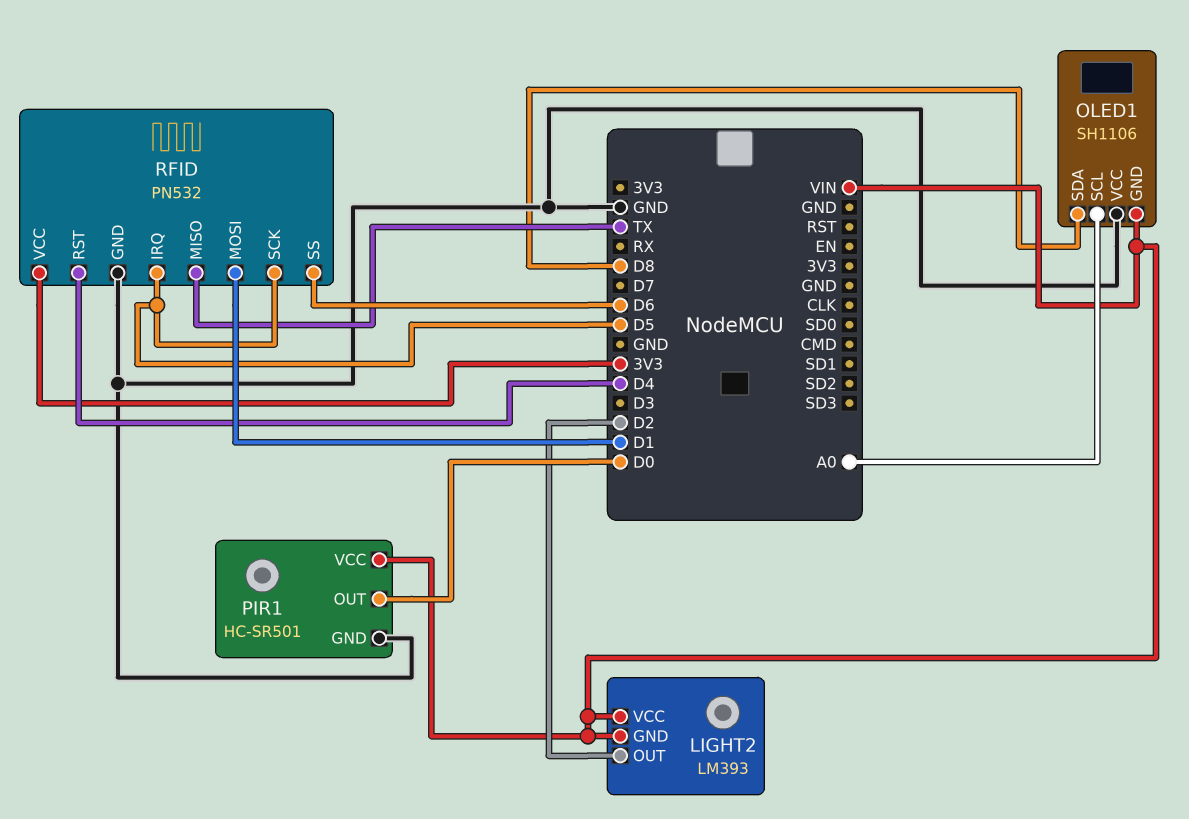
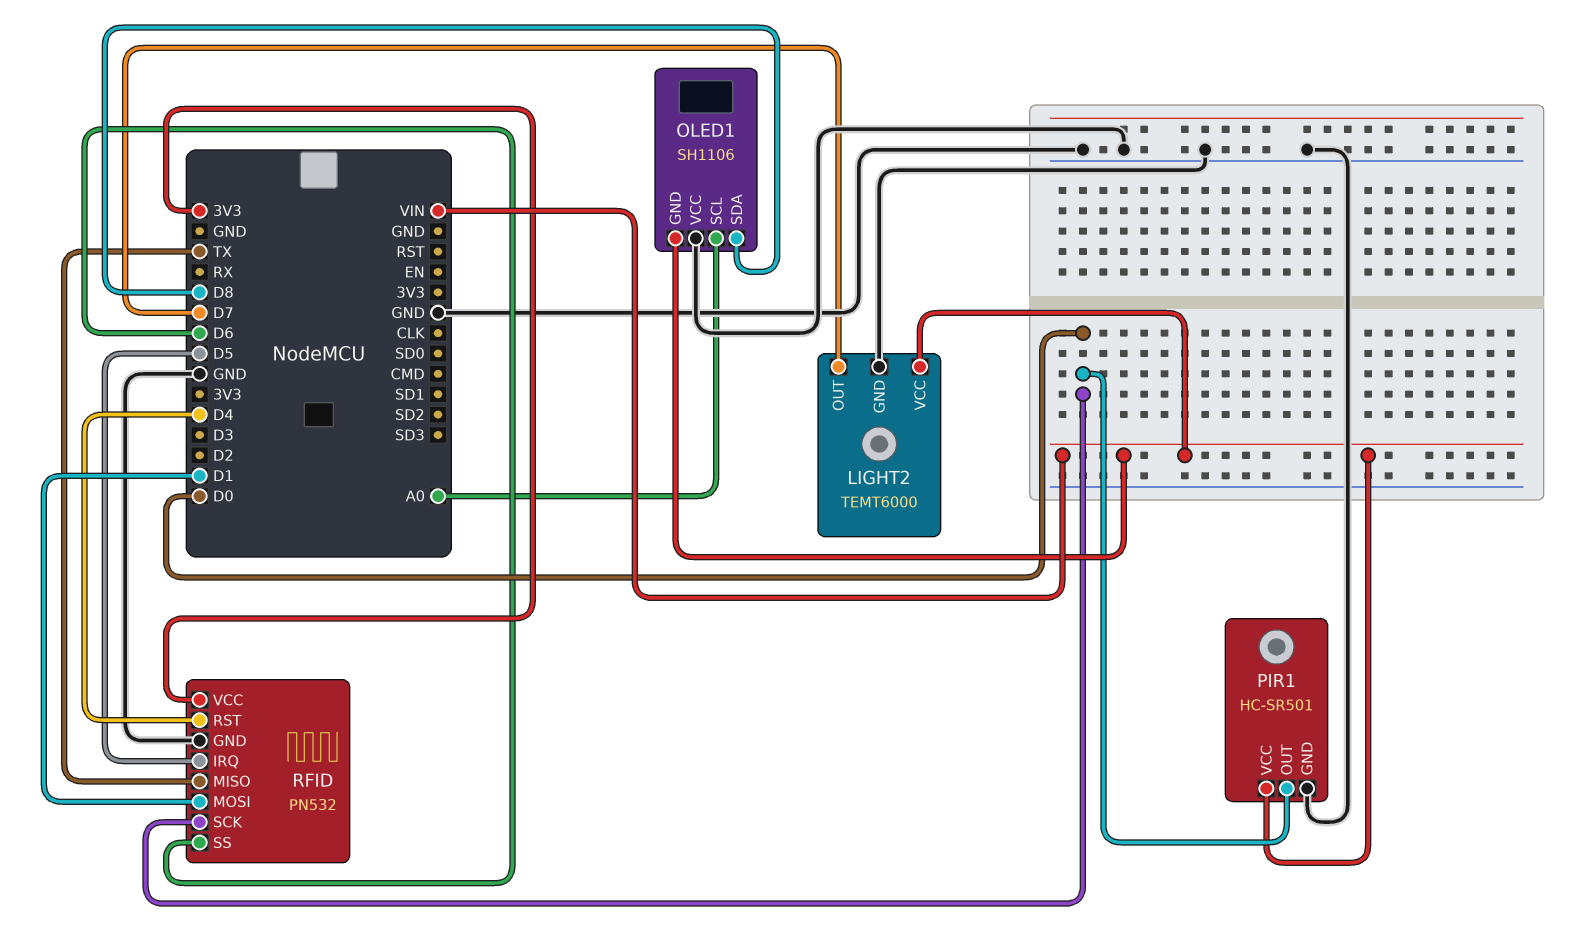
LIGHT2: LM393 -> TEMT6000
LIGHT2 pin GND: VIN -> GND
LIGHT2 pin OUT: D2 -> D7
RFID pin SCK: D5 -> D0

